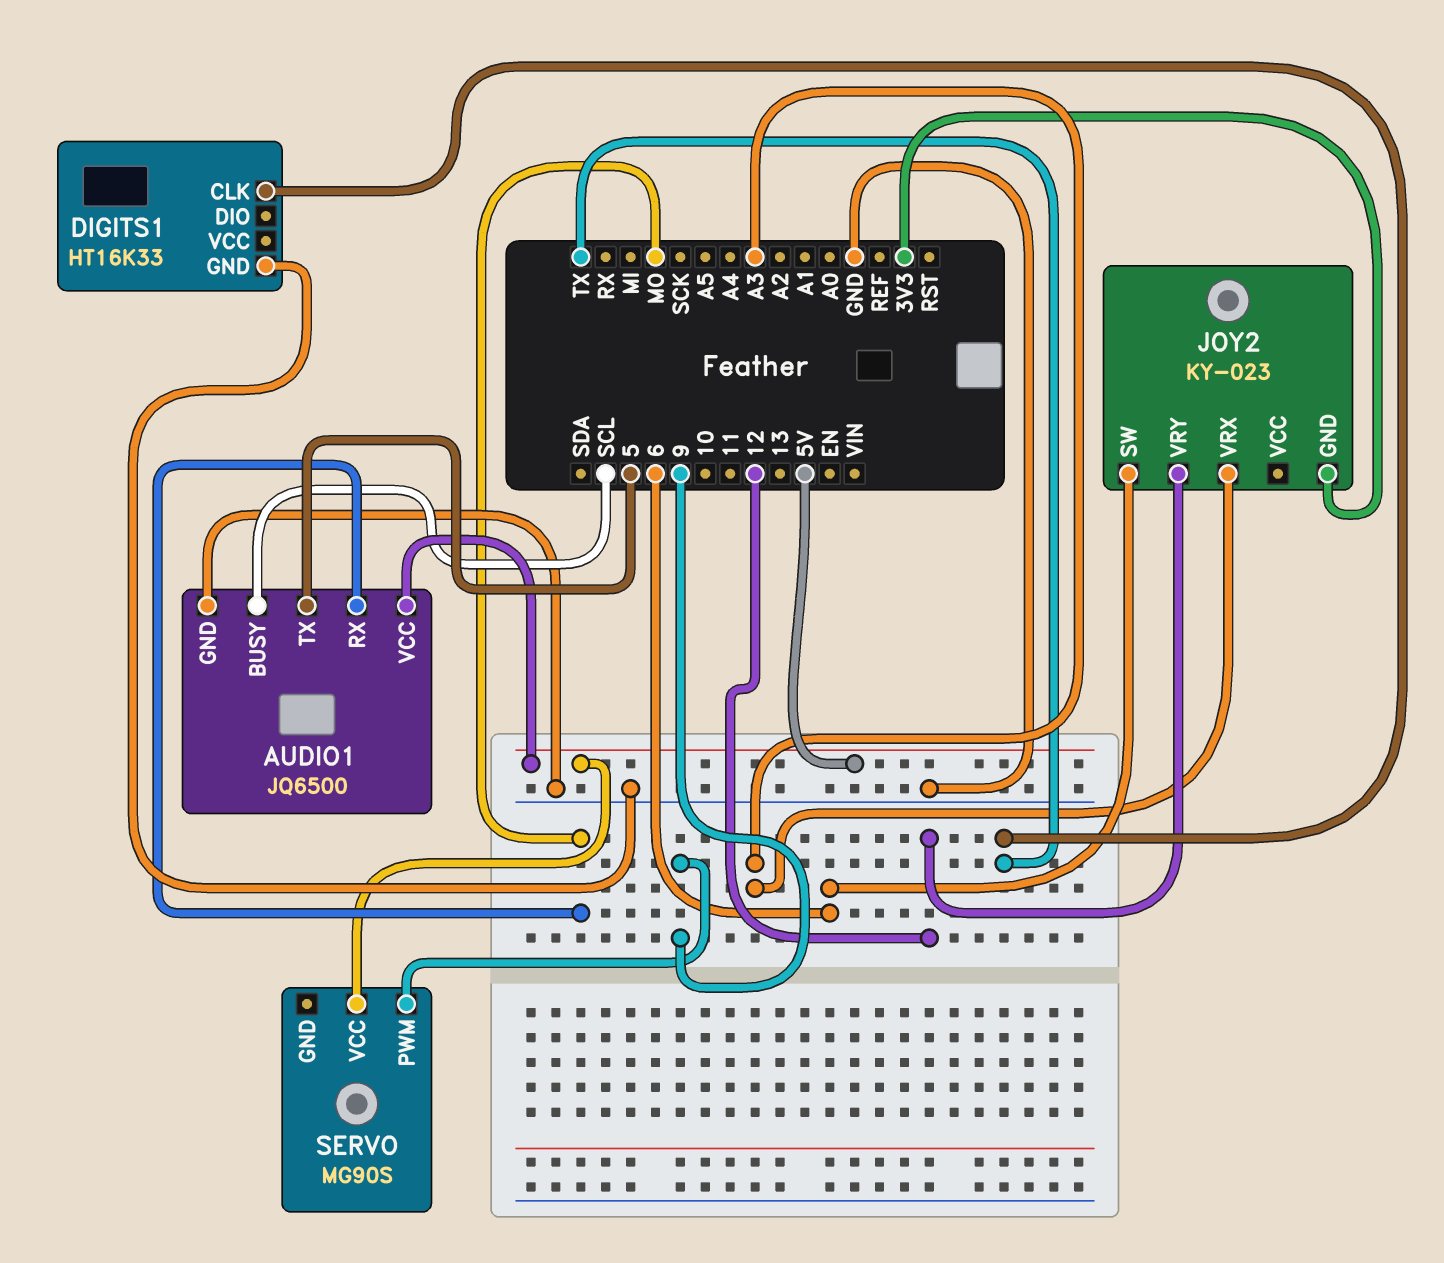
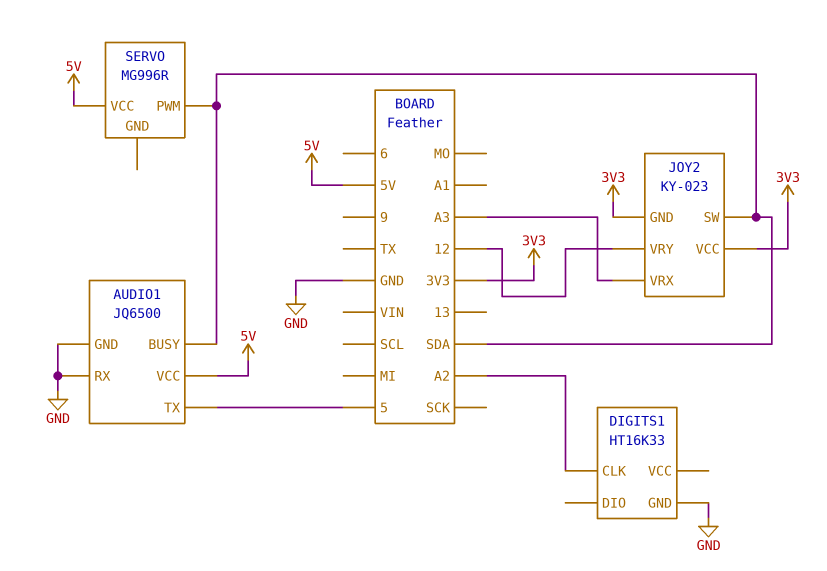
AUDIO1 pin BUSY: SCL -> SDA
AUDIO1 pin RX: MO -> GND
DIGITS1 pin CLK: TX -> A2
JOY2 pin SW: 6 -> SDA
JOY2 pin VCC: none -> 3V3
SERVO: MG90S -> MG996R
SERVO pin PWM: 9 -> SDA

